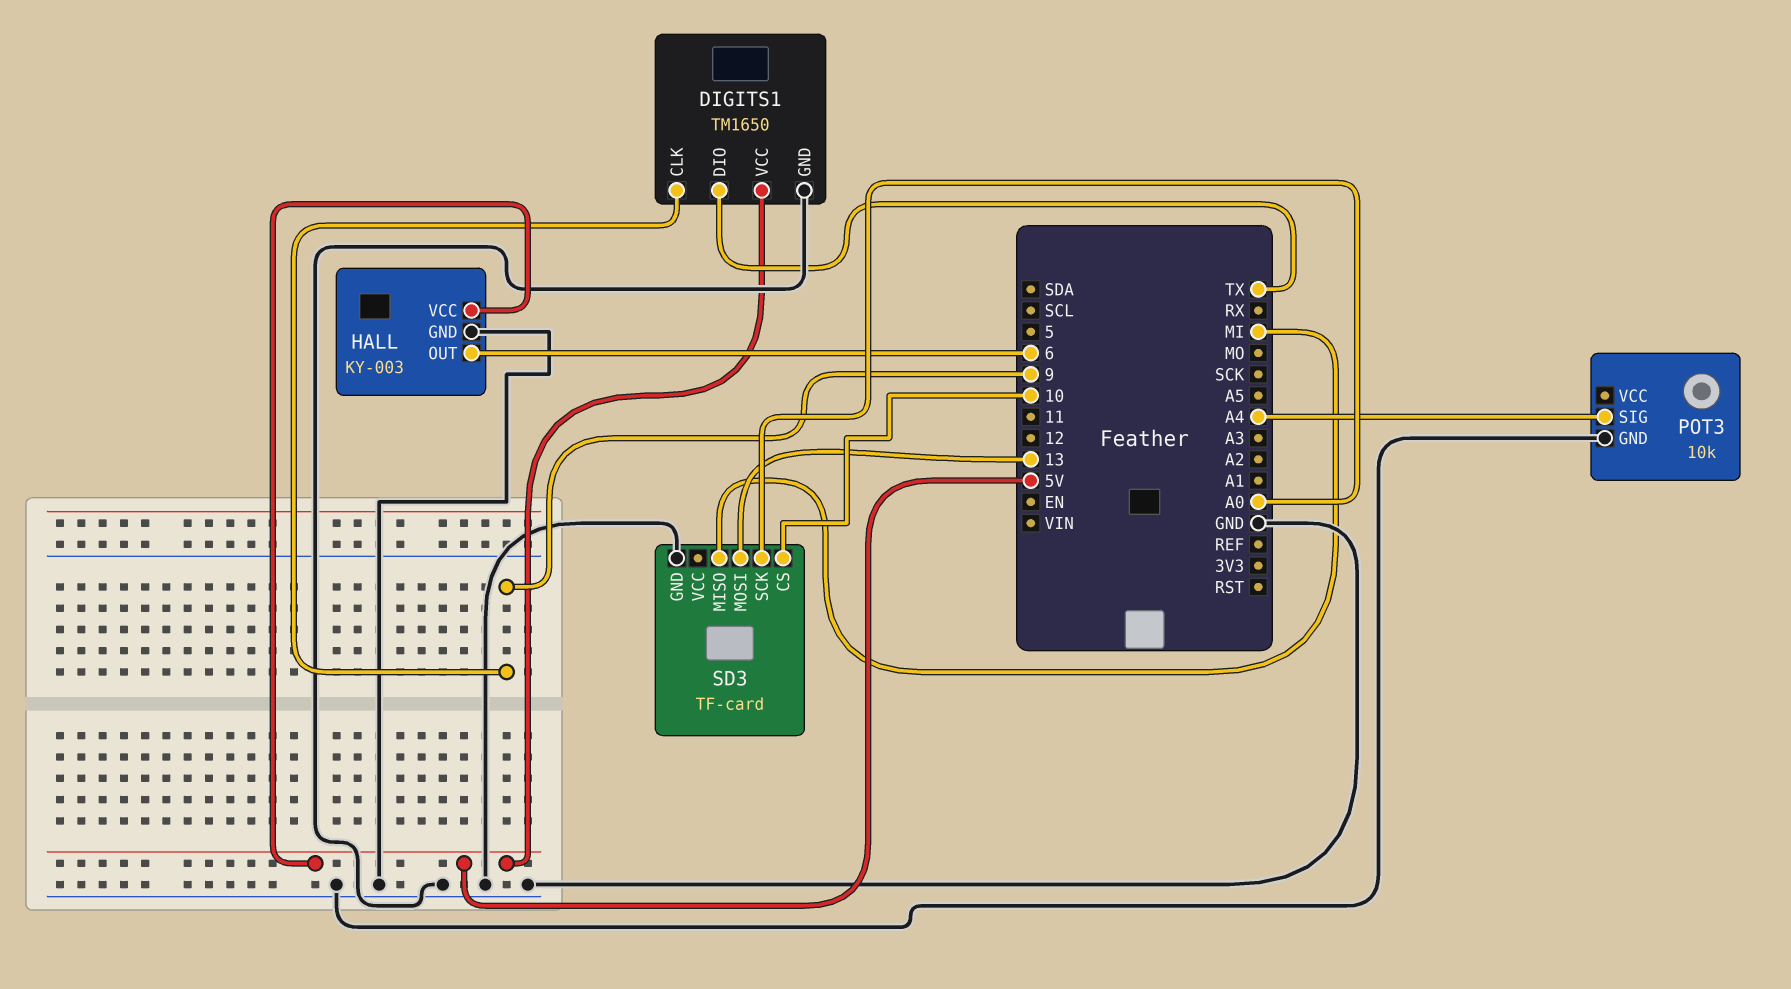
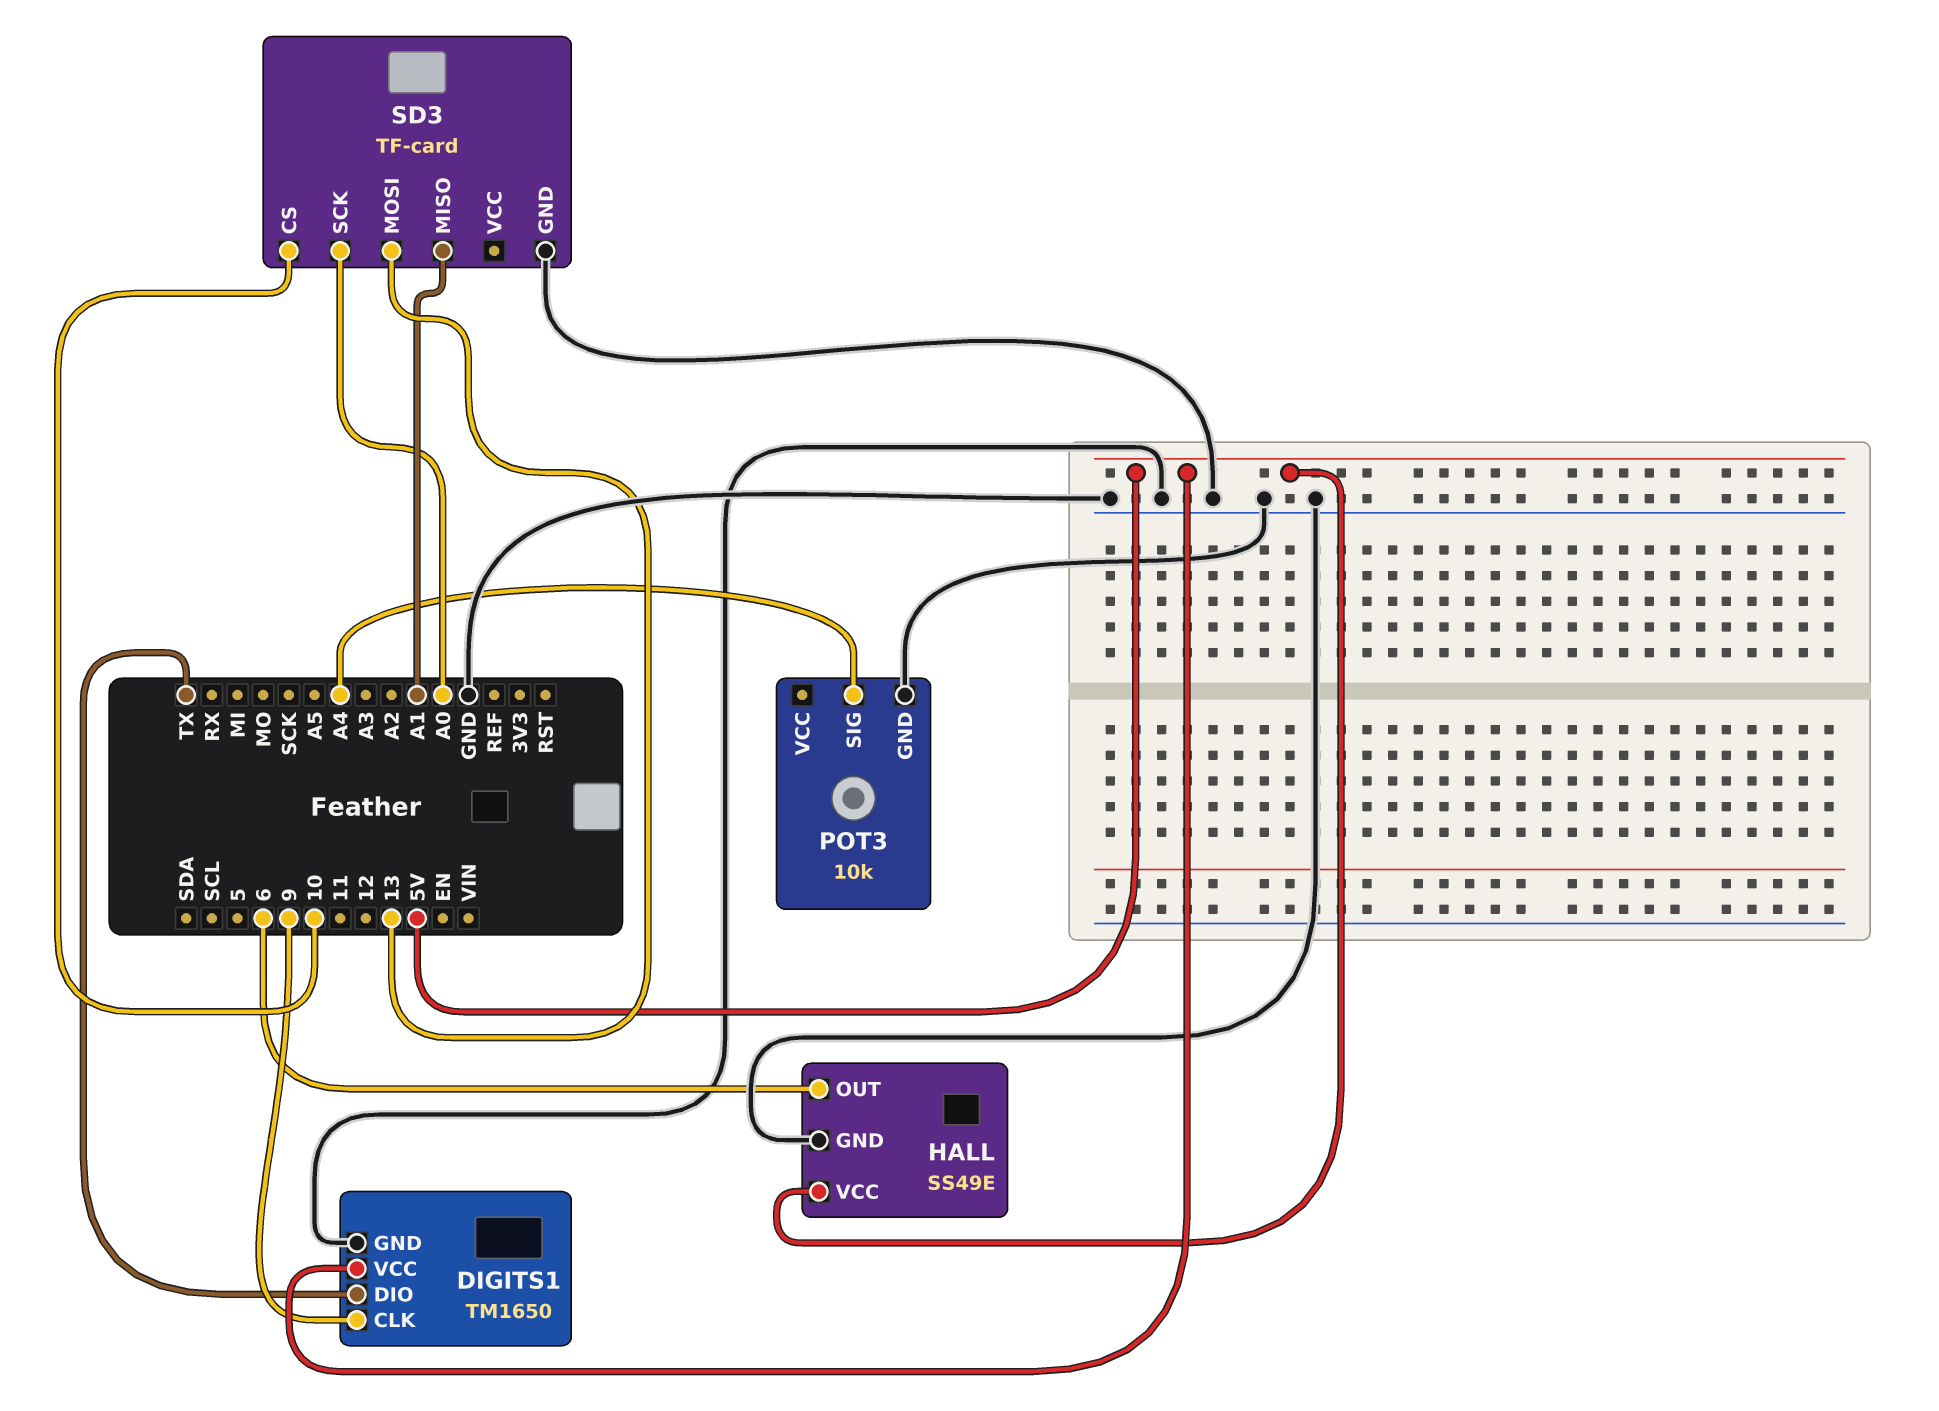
HALL: KY-003 -> SS49E
SD3 pin MISO: MI -> A1

